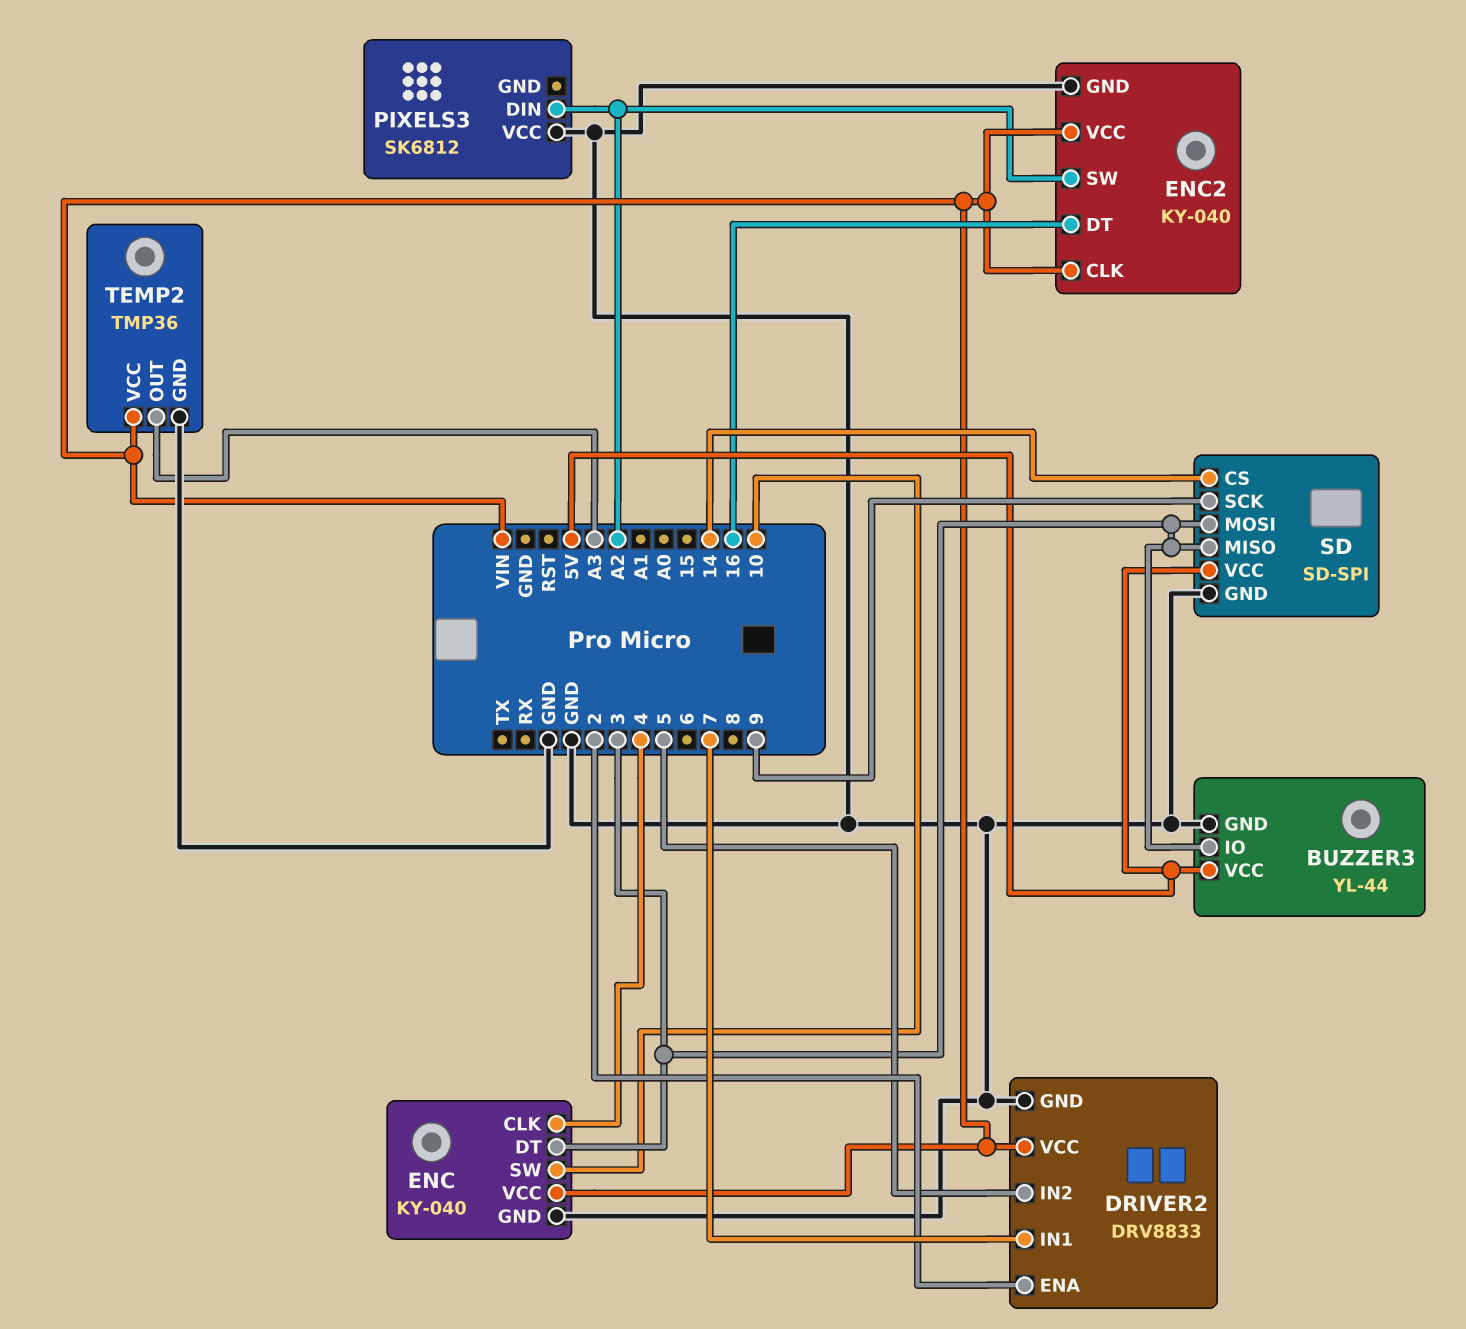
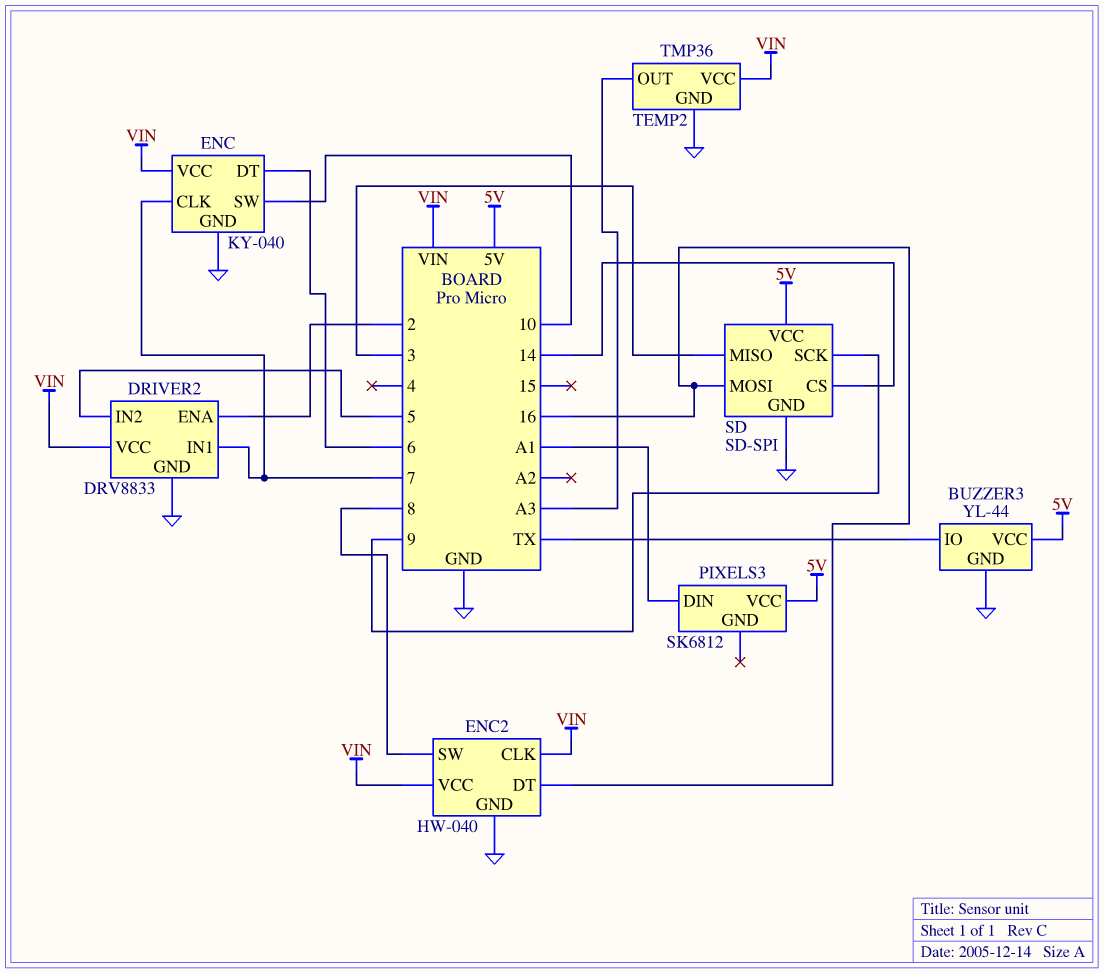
BUZZER3 pin IO: 3 -> TX
ENC pin CLK: 4 -> 7
ENC pin DT: 3 -> 6
ENC2: KY-040 -> HW-040
ENC2 pin SW: A2 -> 8
PIXELS3 pin DIN: A2 -> A1
PIXELS3 pin VCC: GND -> 5V
SD pin MOSI: 3 -> 16

